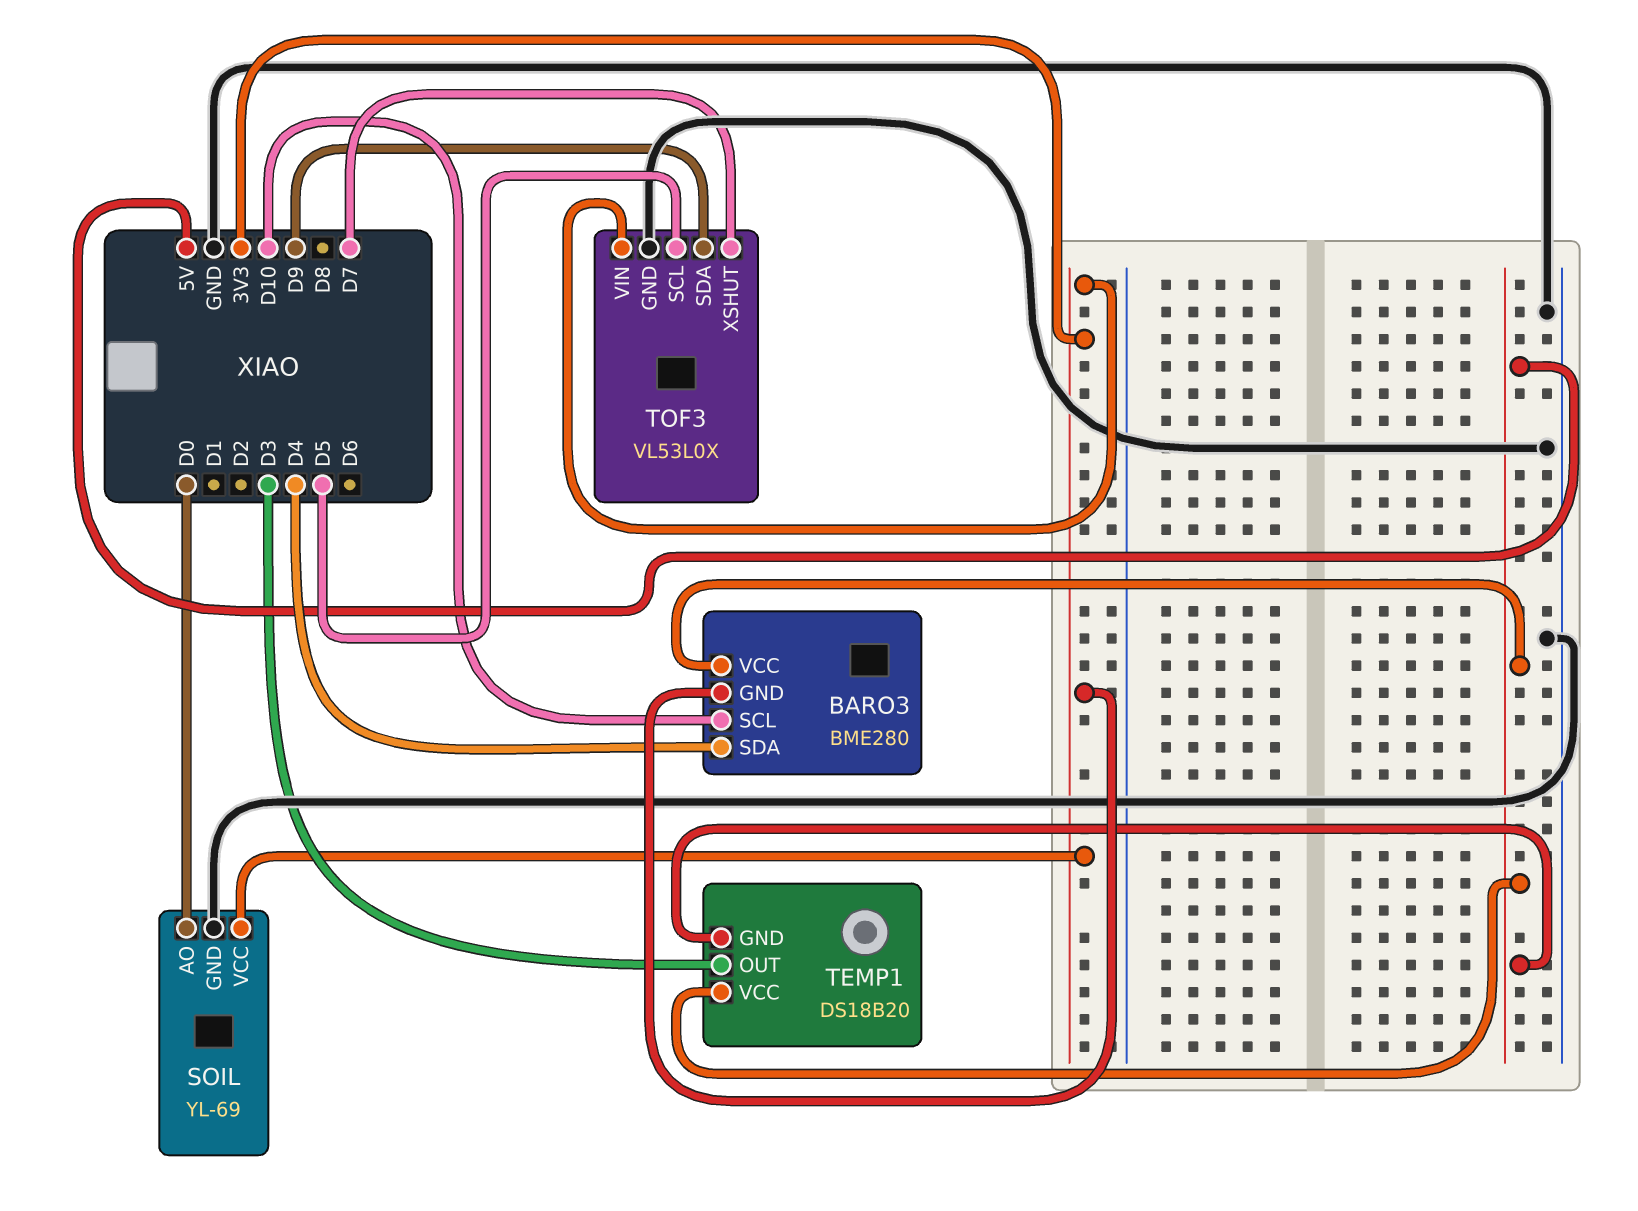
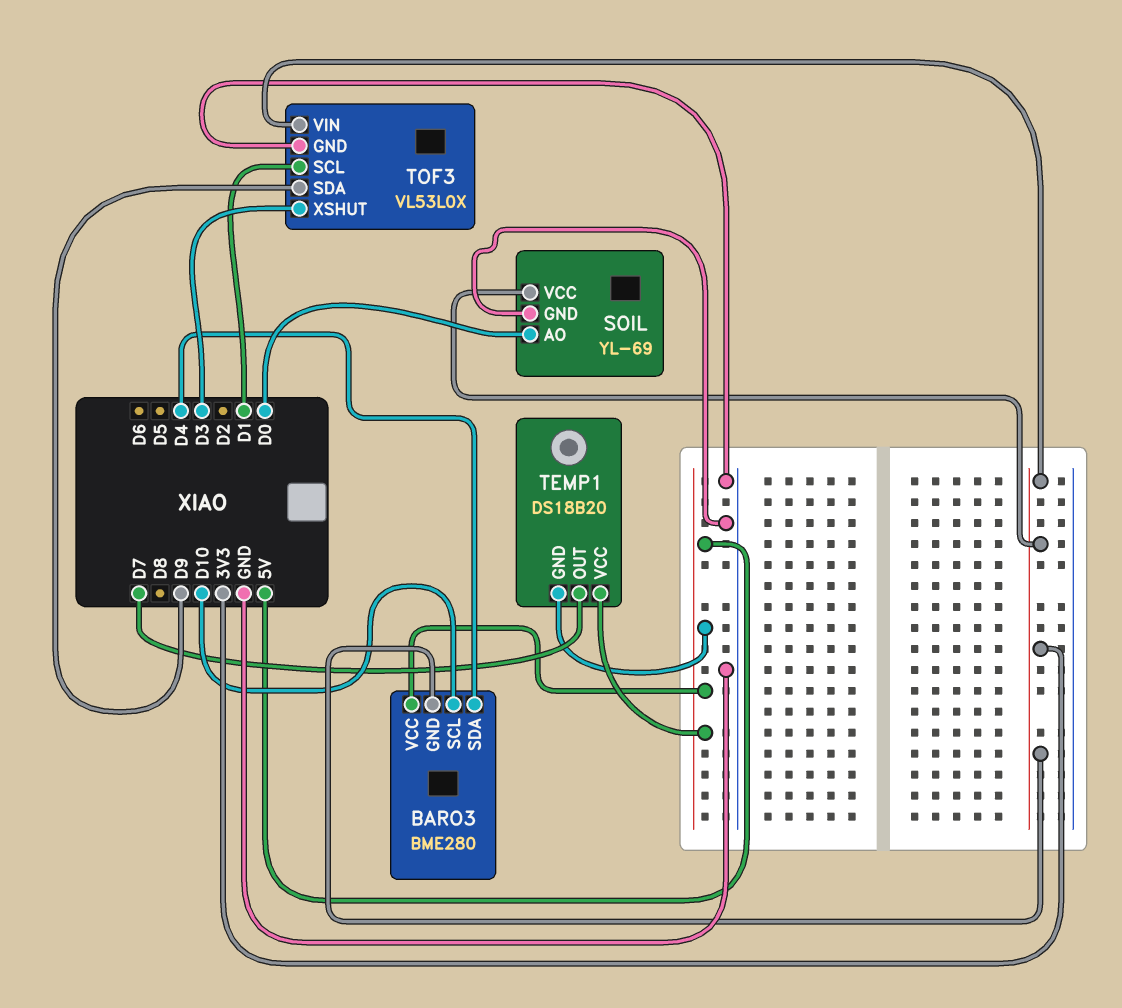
TEMP1 pin OUT: D3 -> D7
TOF3 pin SCL: D5 -> D1
TOF3 pin XSHUT: D7 -> D3

